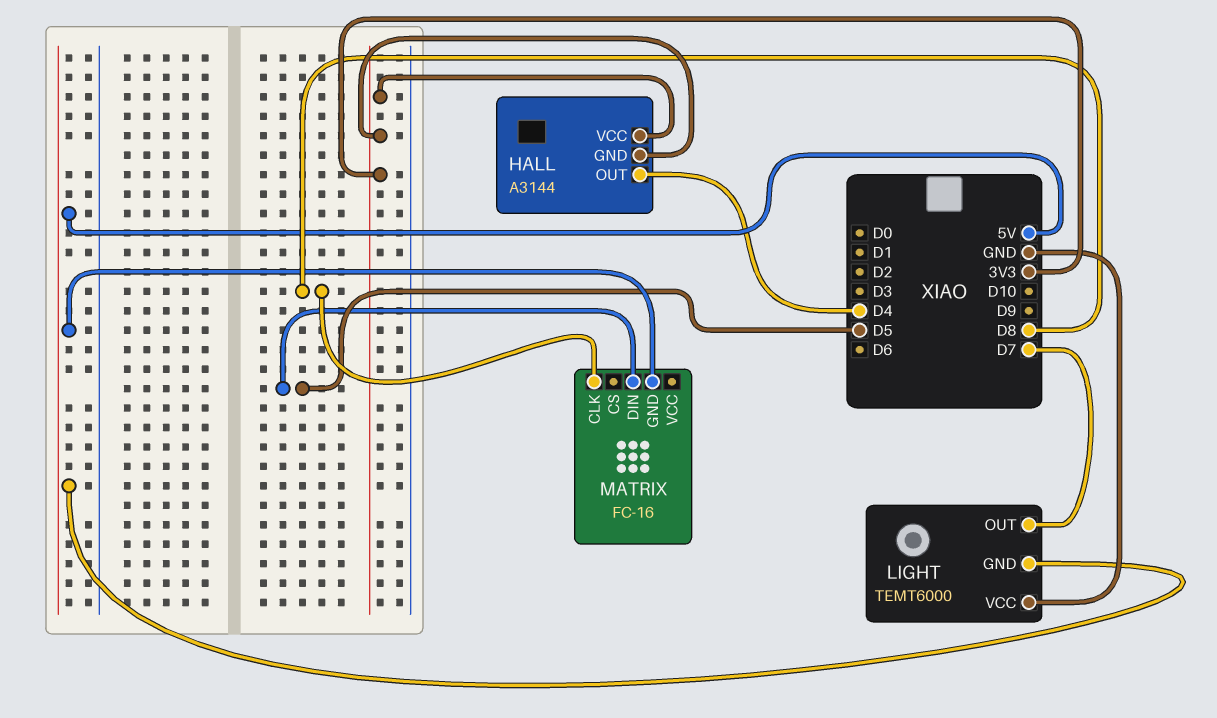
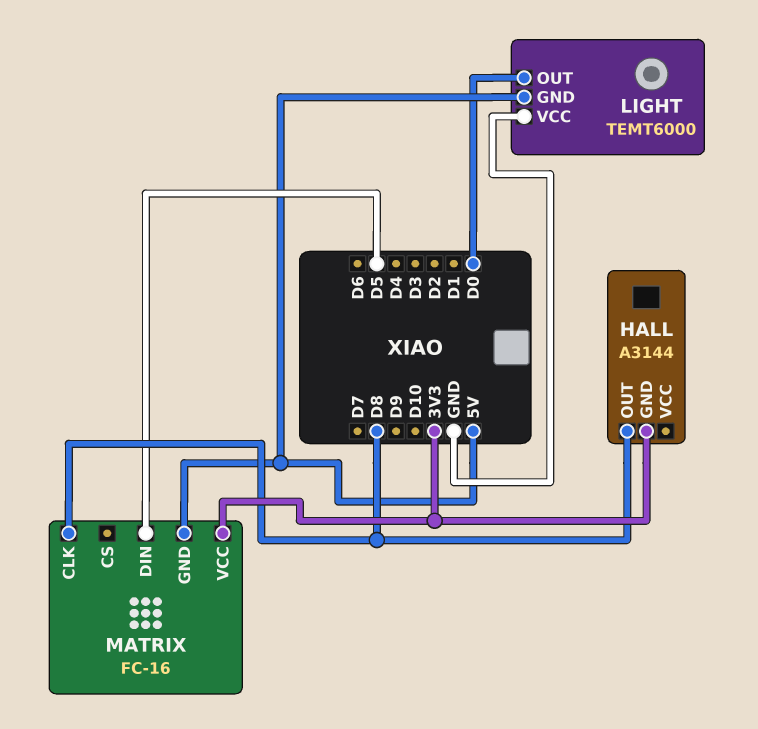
HALL pin OUT: D4 -> D8
HALL pin VCC: 3V3 -> none
LIGHT pin OUT: D7 -> D0
MATRIX pin VCC: none -> 3V3

